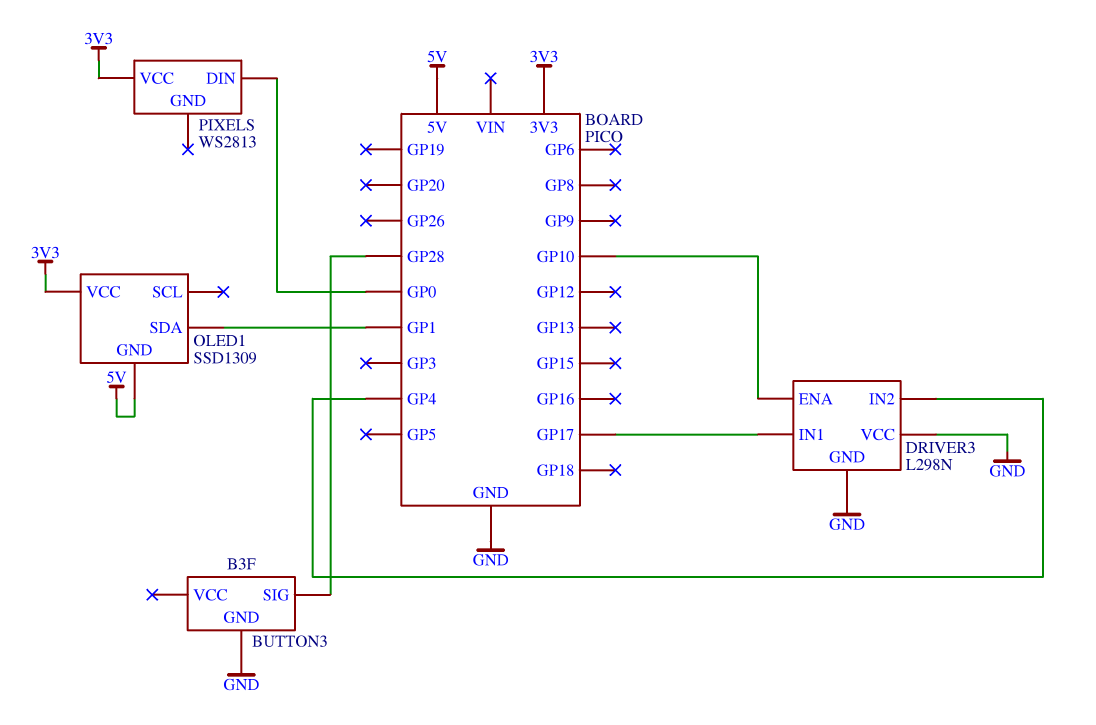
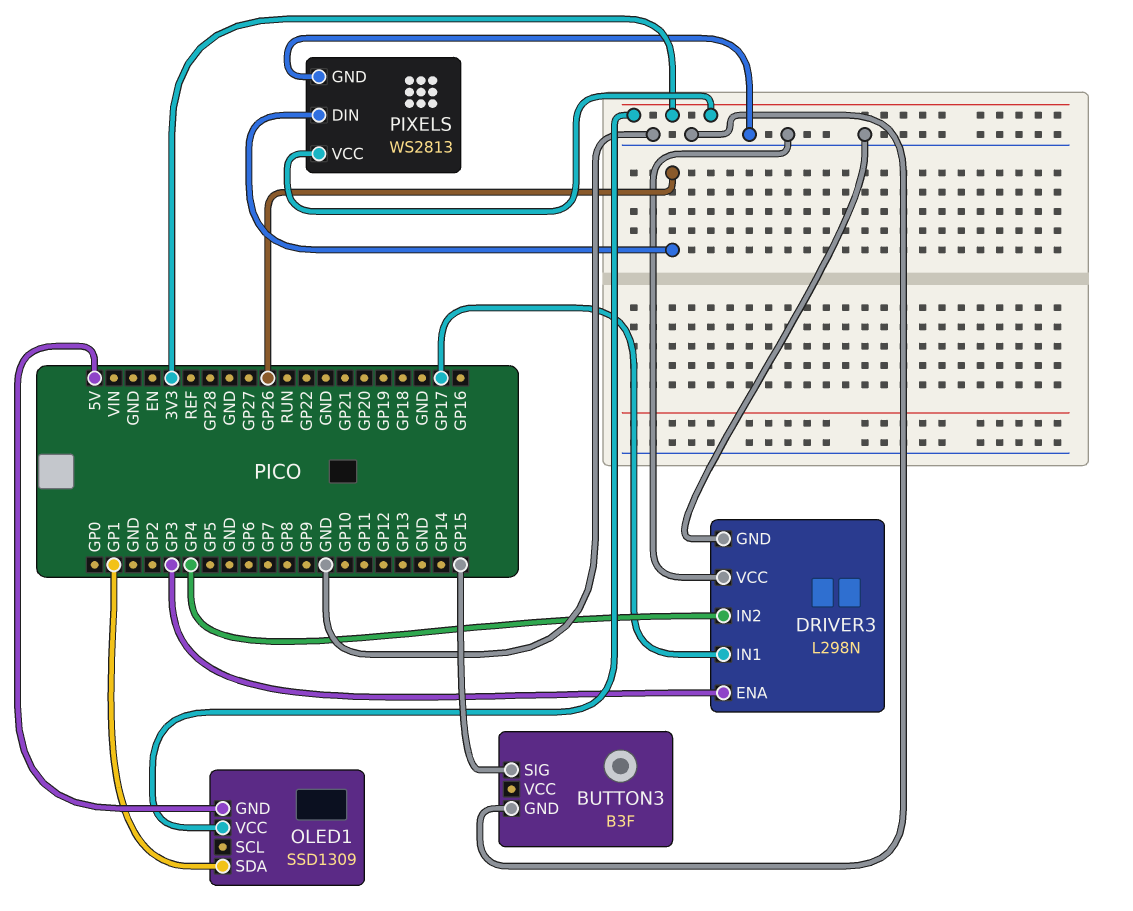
BUTTON3 pin SIG: GP28 -> GP15
DRIVER3 pin ENA: GP10 -> GP3
PIXELS pin DIN: GP0 -> GP26
PIXELS pin GND: none -> GND

